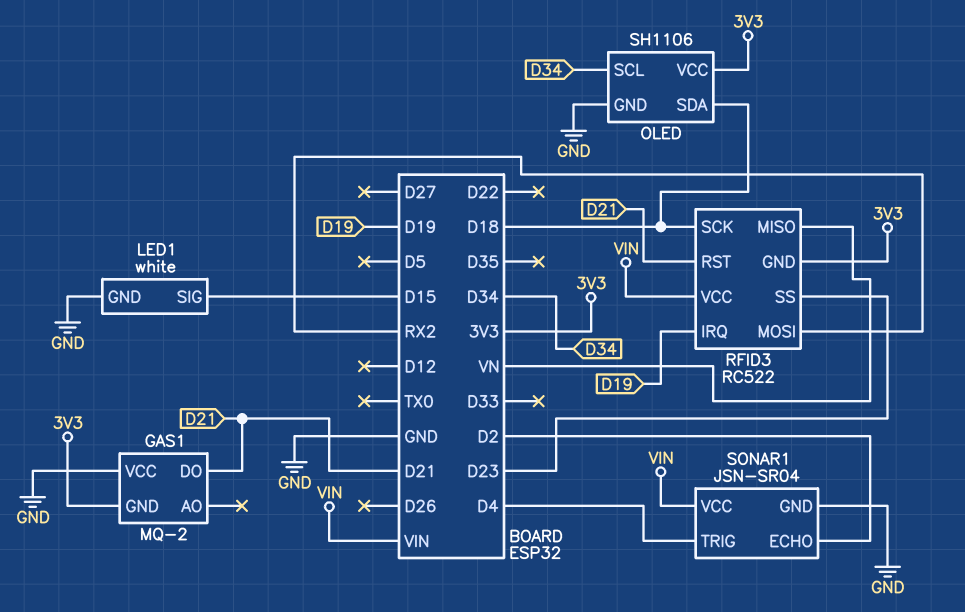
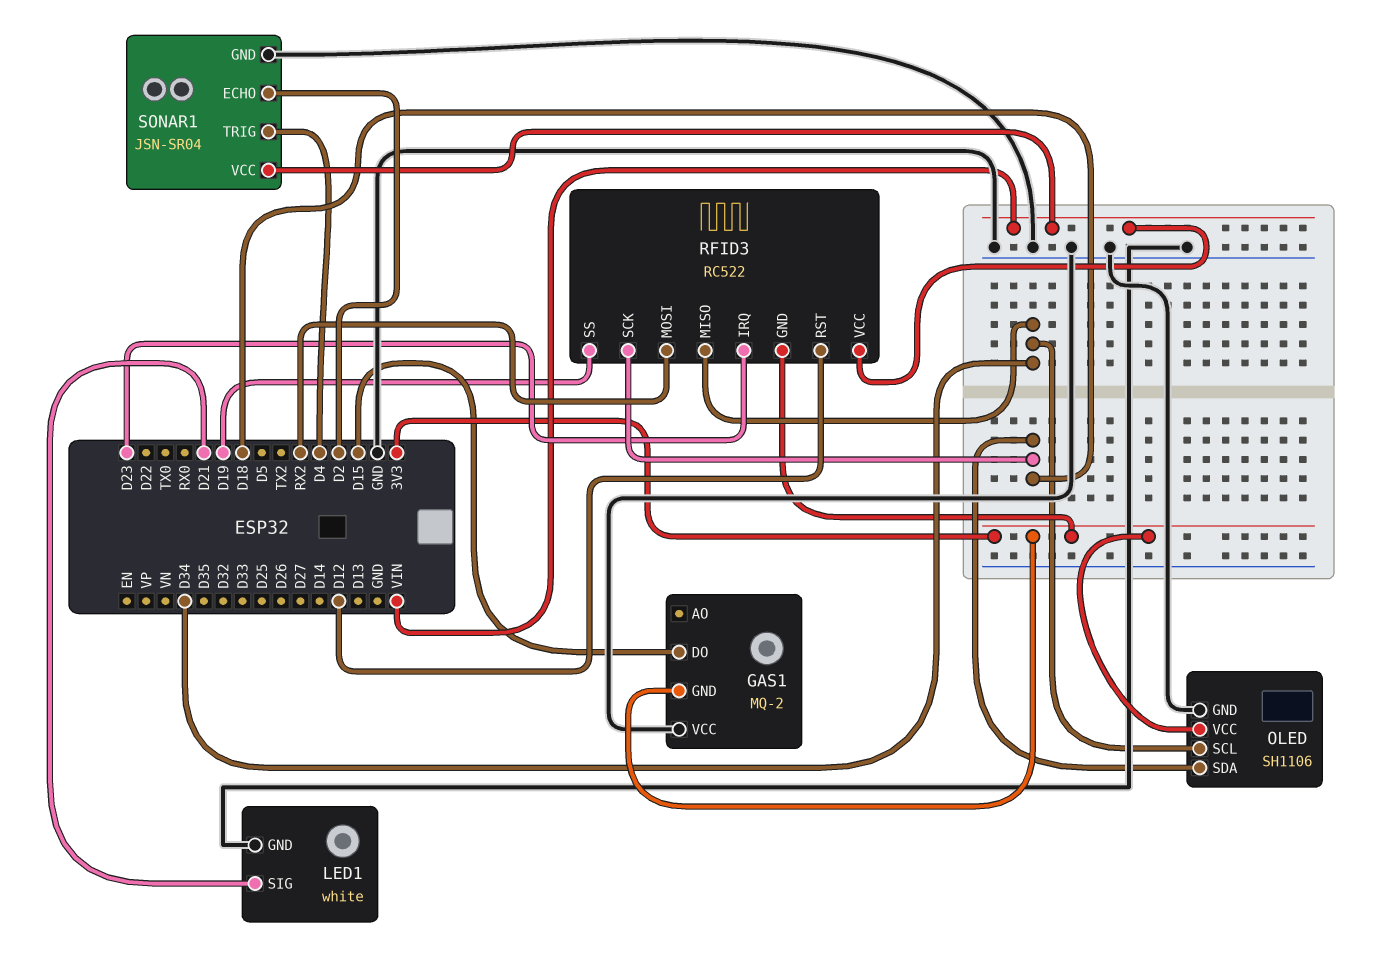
GAS1 pin DO: D21 -> D15
LED1 pin SIG: D15 -> D21
RFID3 pin IRQ: D19 -> D23
RFID3 pin MISO: VN -> D34
RFID3 pin RST: D21 -> D12
RFID3 pin SS: D23 -> D19

